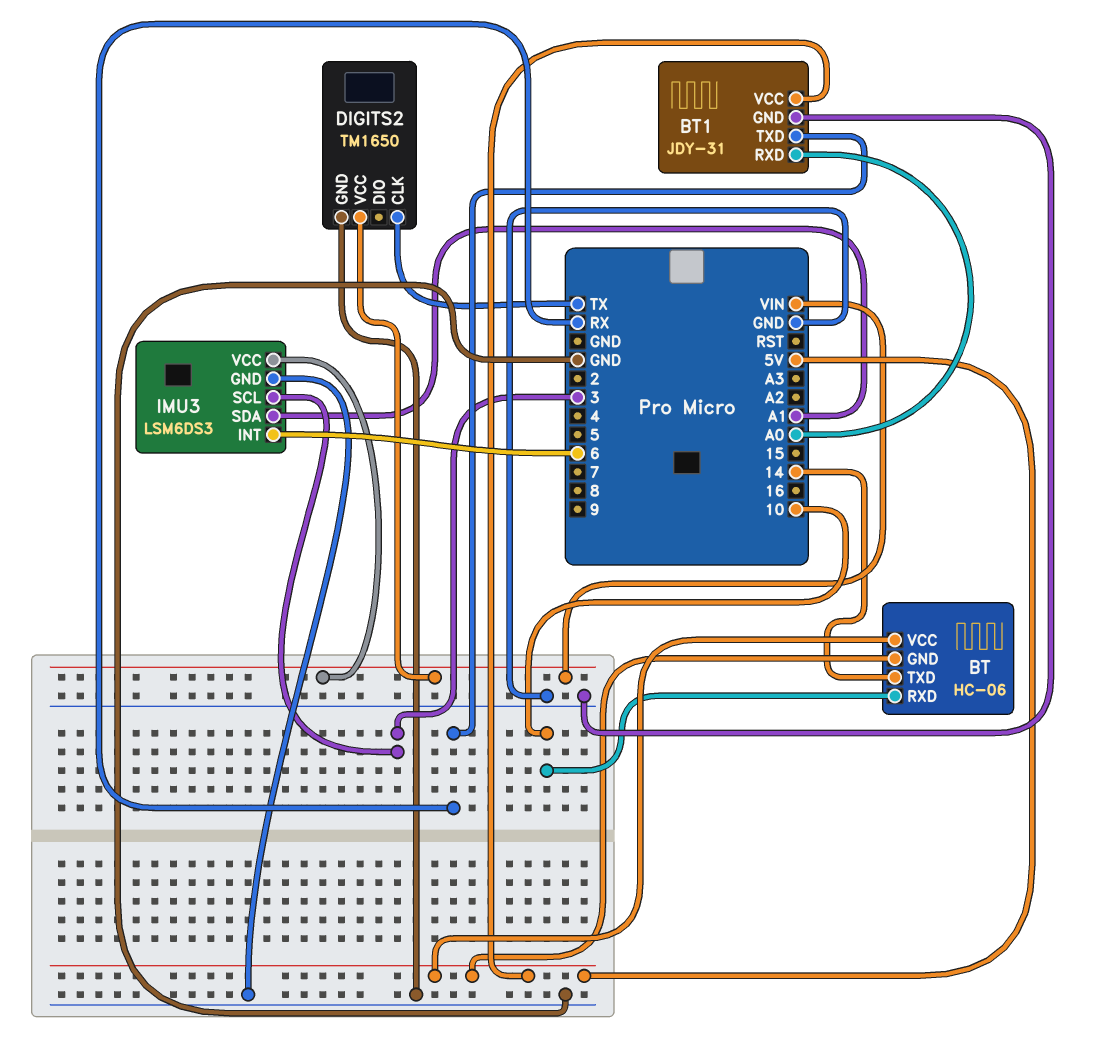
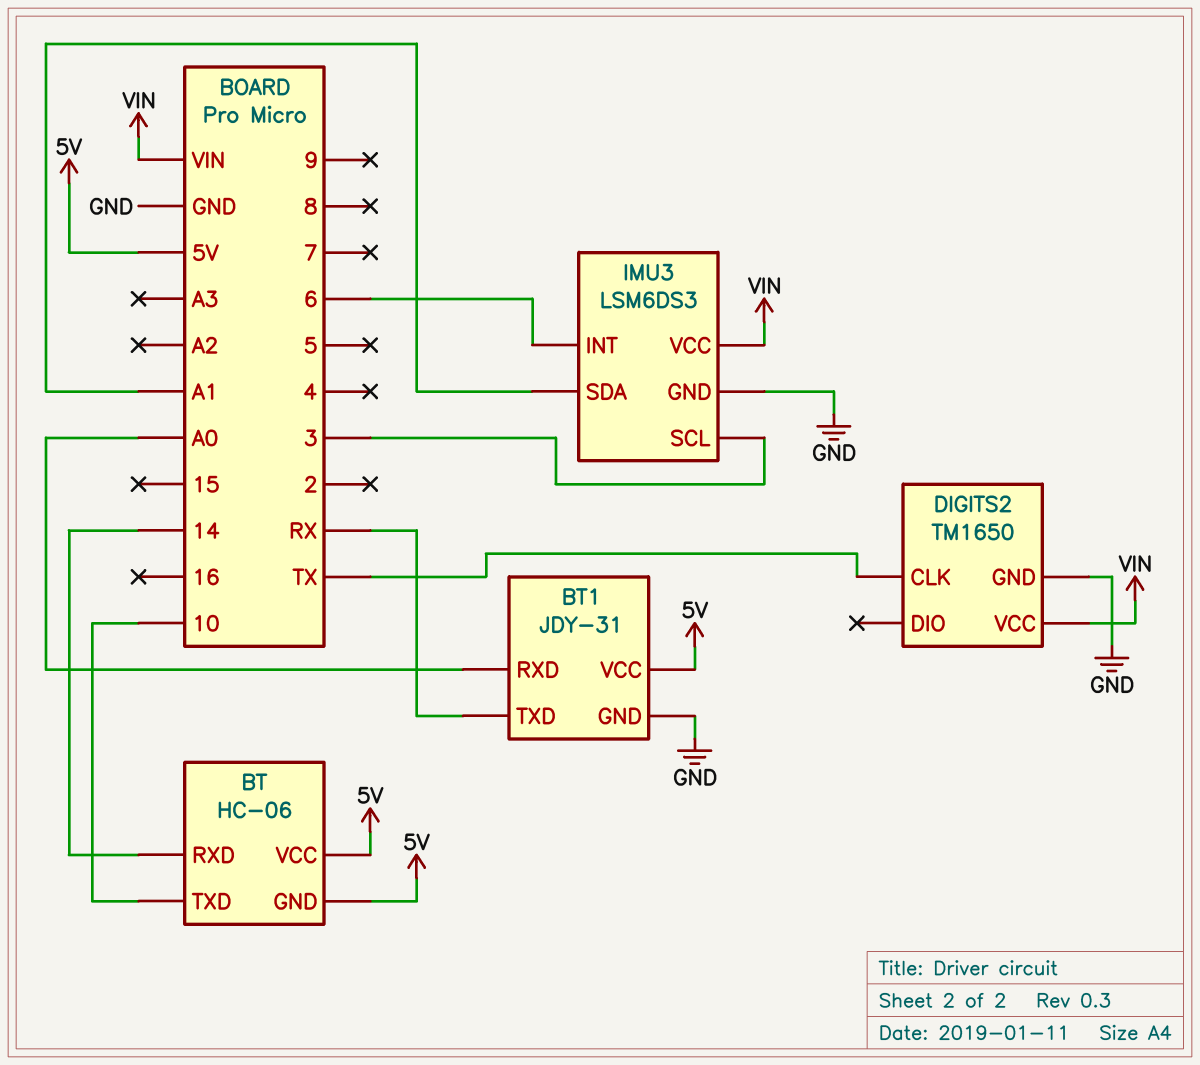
BT pin RXD: 10 -> 14
BT pin TXD: 14 -> 10

